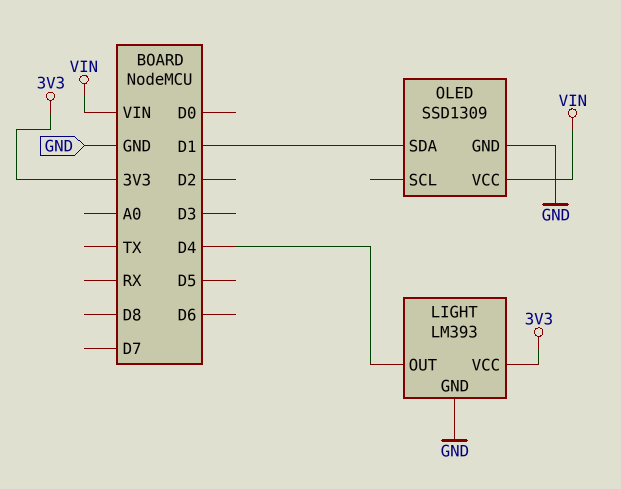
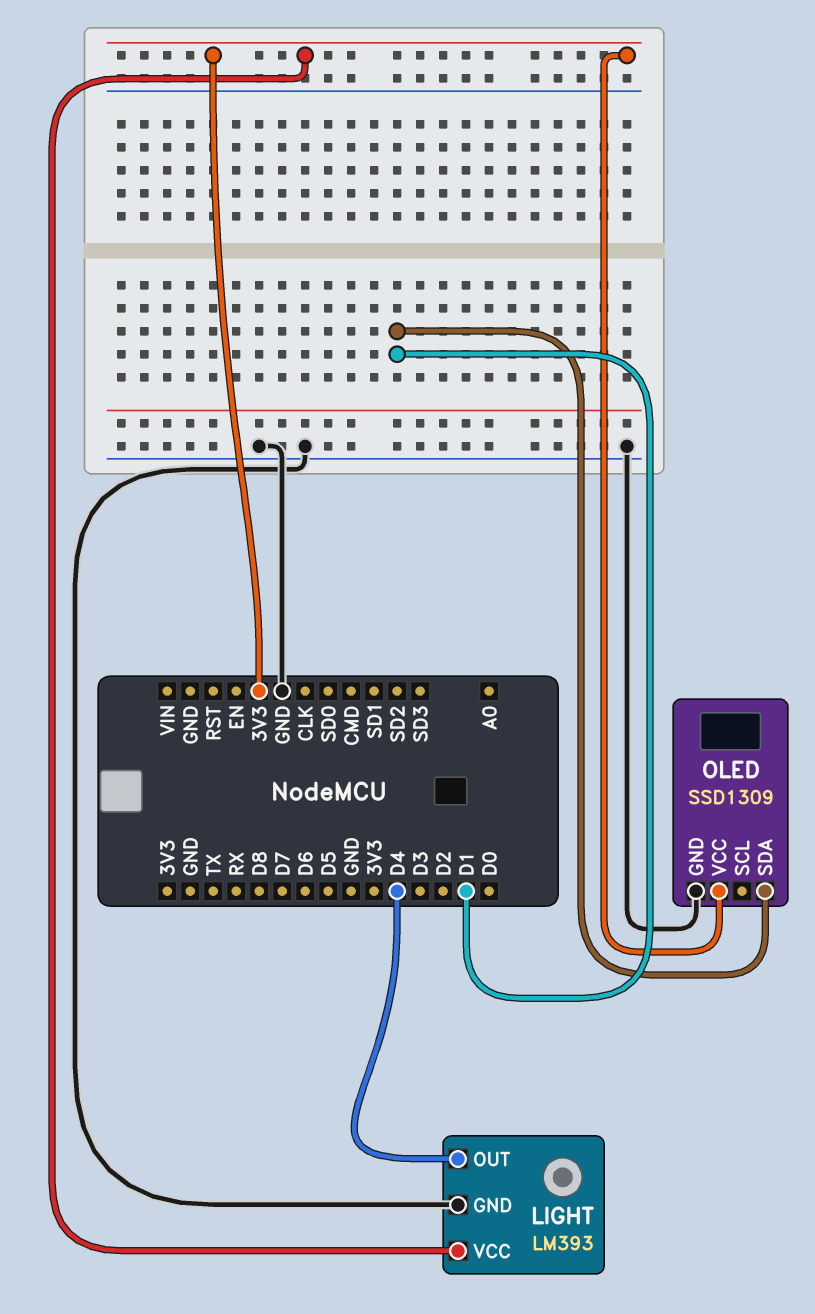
OLED pin VCC: VIN -> 3V3

